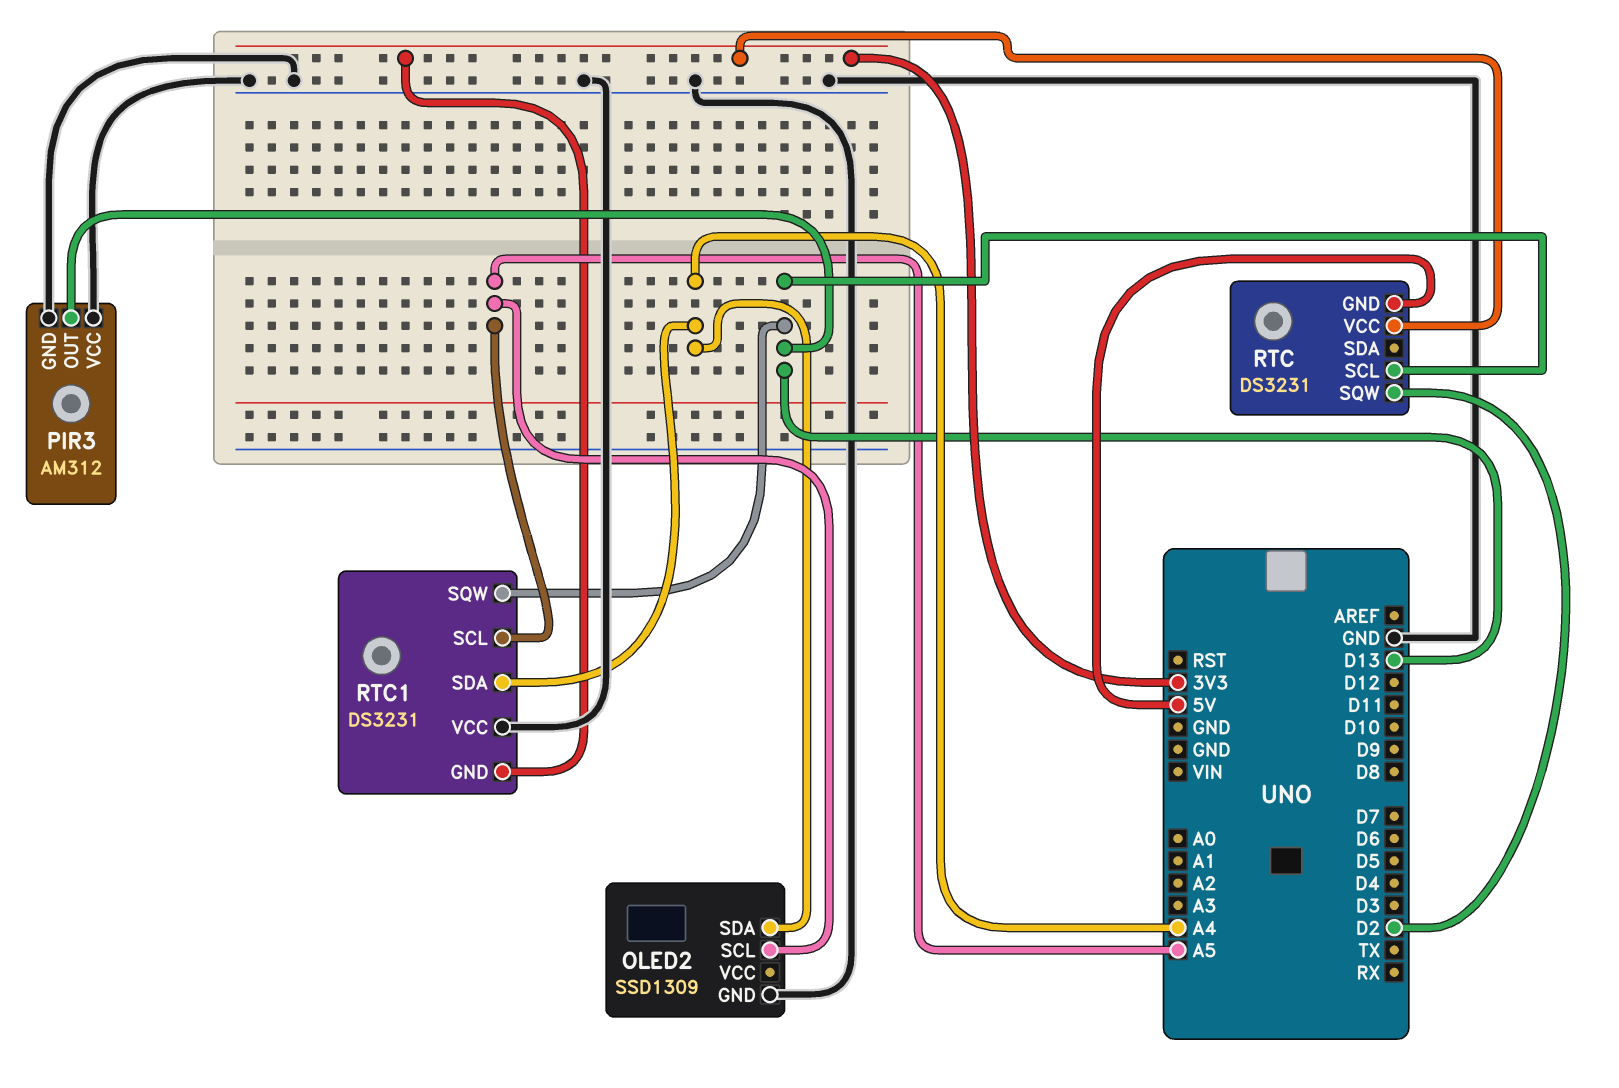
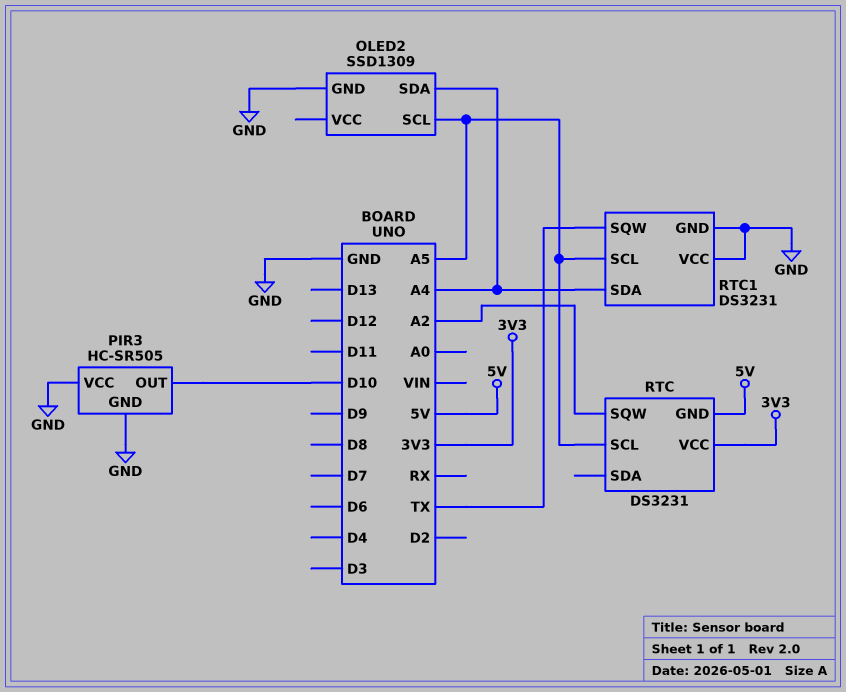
PIR3: AM312 -> HC-SR505
PIR3 pin OUT: D13 -> D10
RTC pin SCL: D13 -> A5
RTC pin SQW: D2 -> A2
RTC1 pin GND: 3V3 -> GND
RTC1 pin SQW: D13 -> TX

